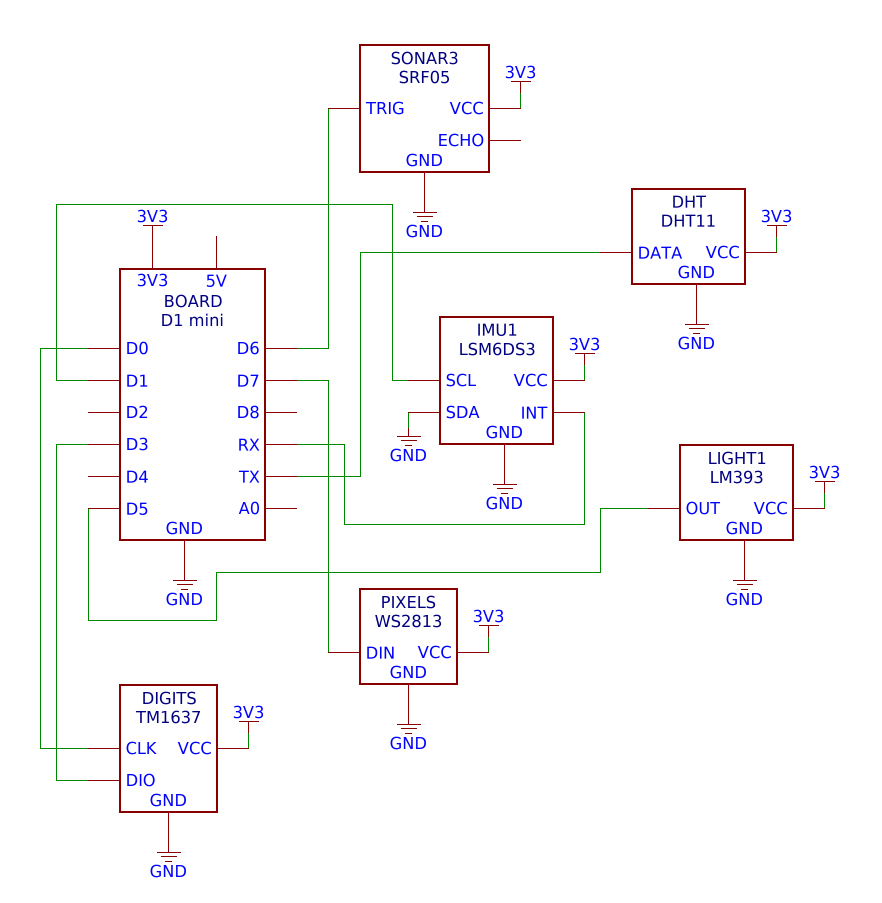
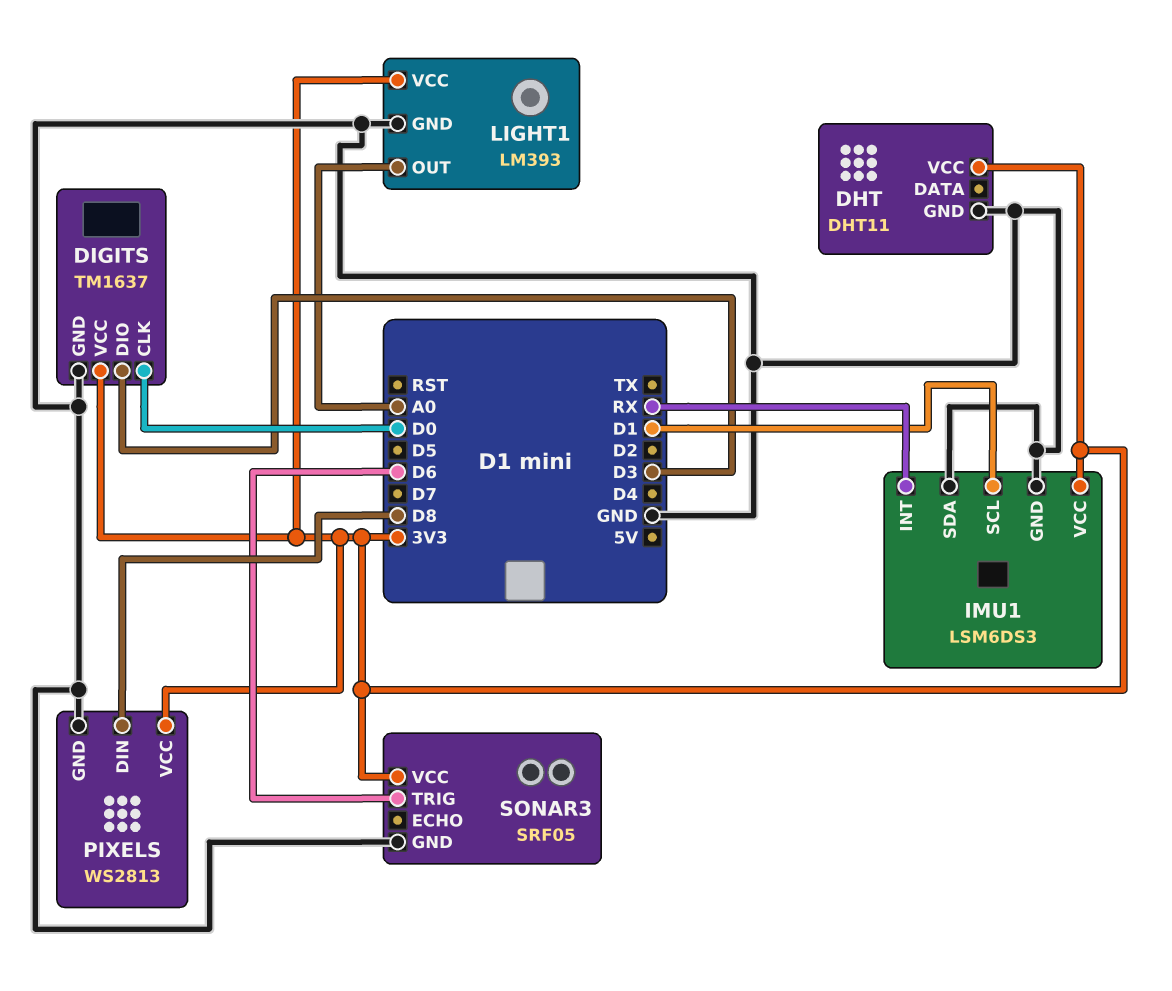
DHT pin DATA: TX -> none
LIGHT1 pin OUT: D5 -> A0
PIXELS pin DIN: D7 -> D8

